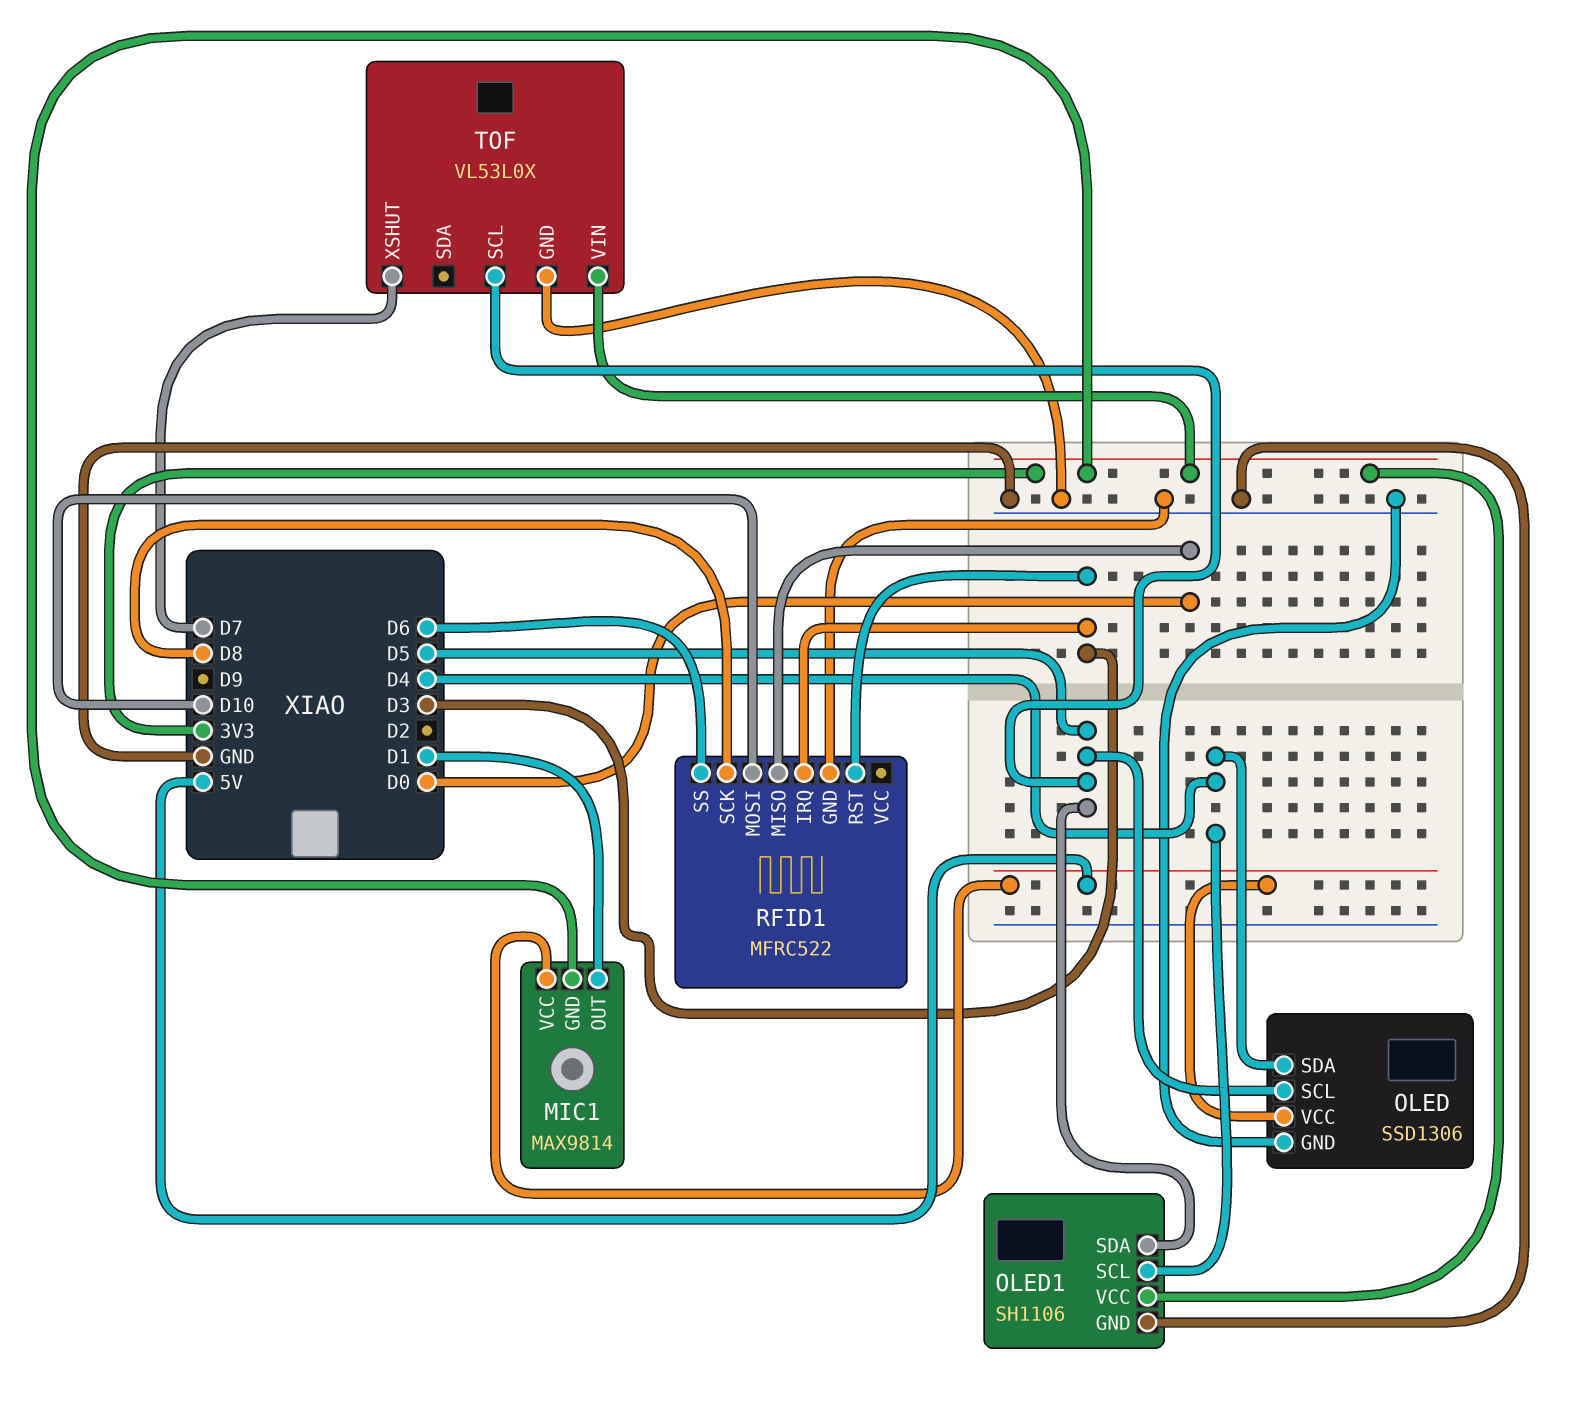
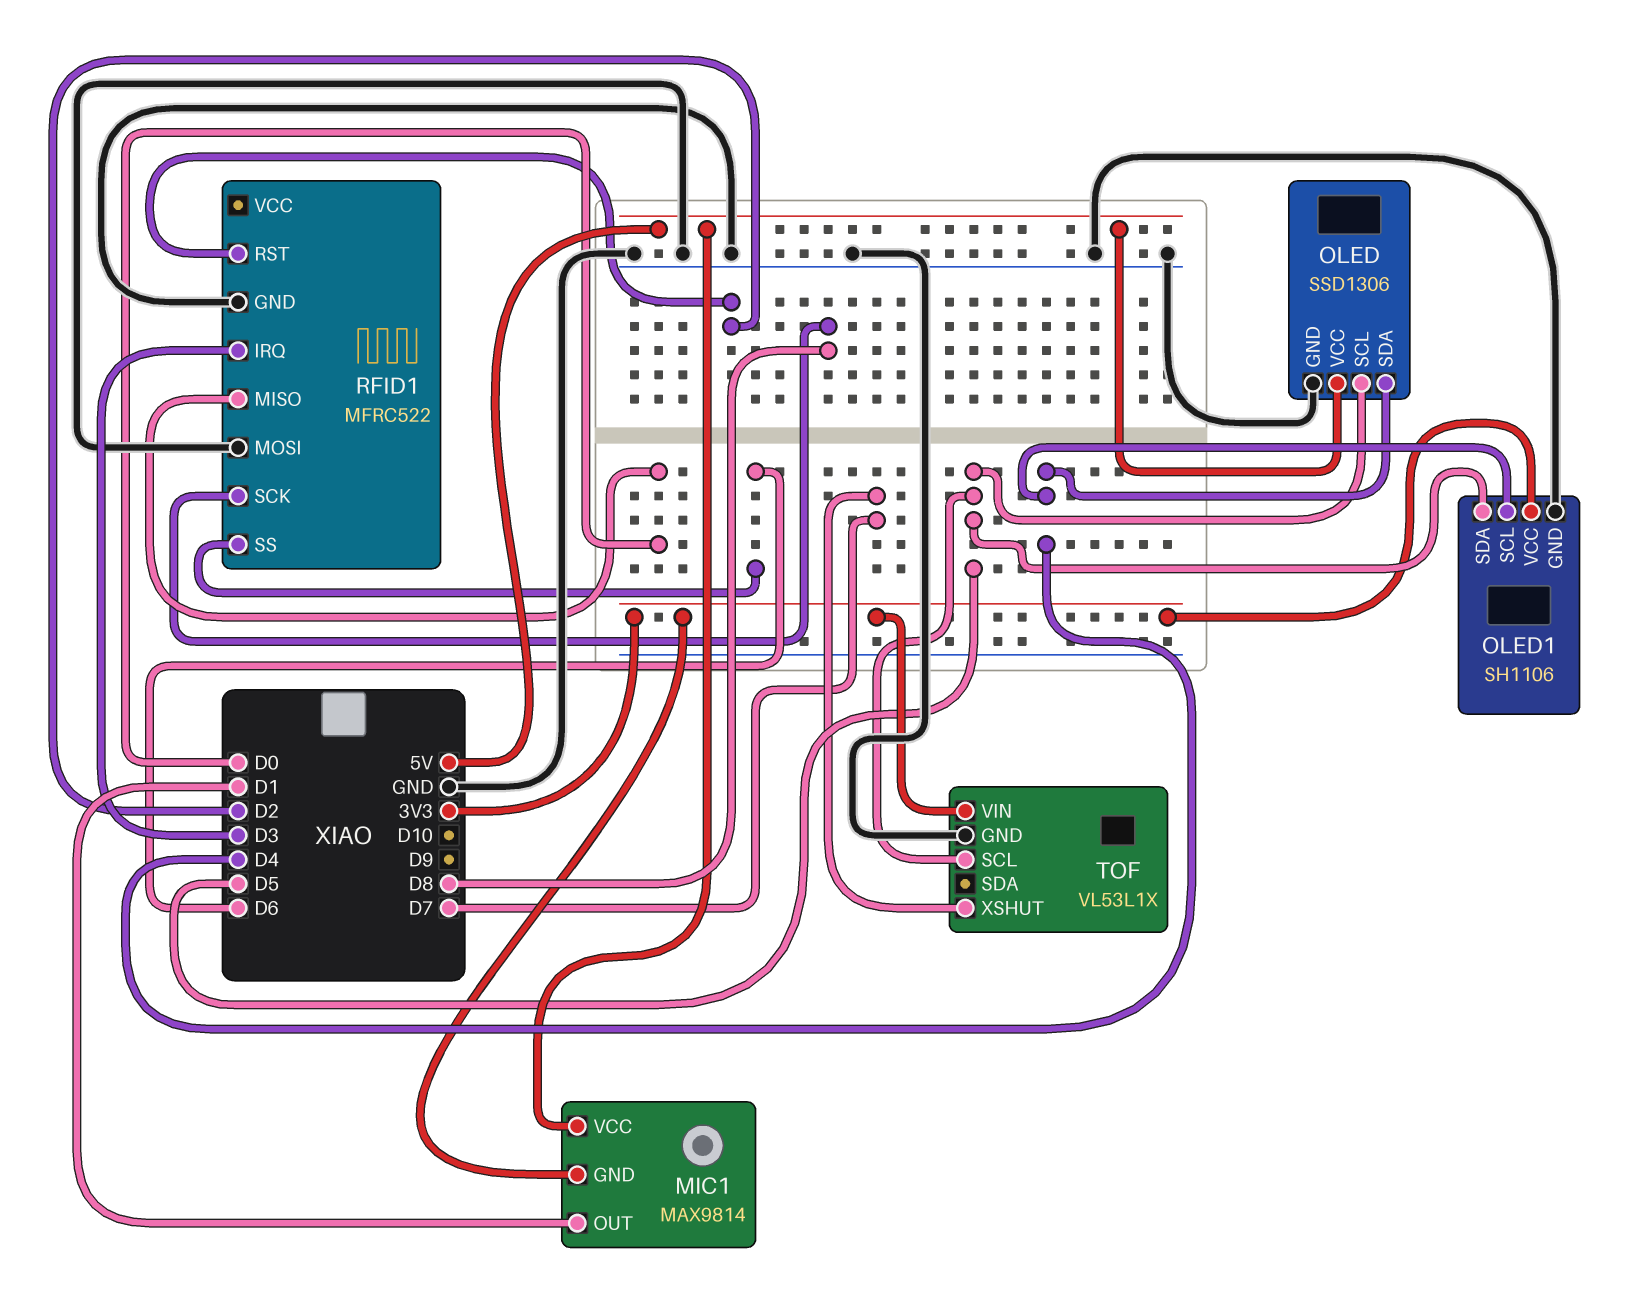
RFID1 pin MOSI: D10 -> GND
RFID1 pin RST: D3 -> D2
TOF: VL53L0X -> VL53L1X

